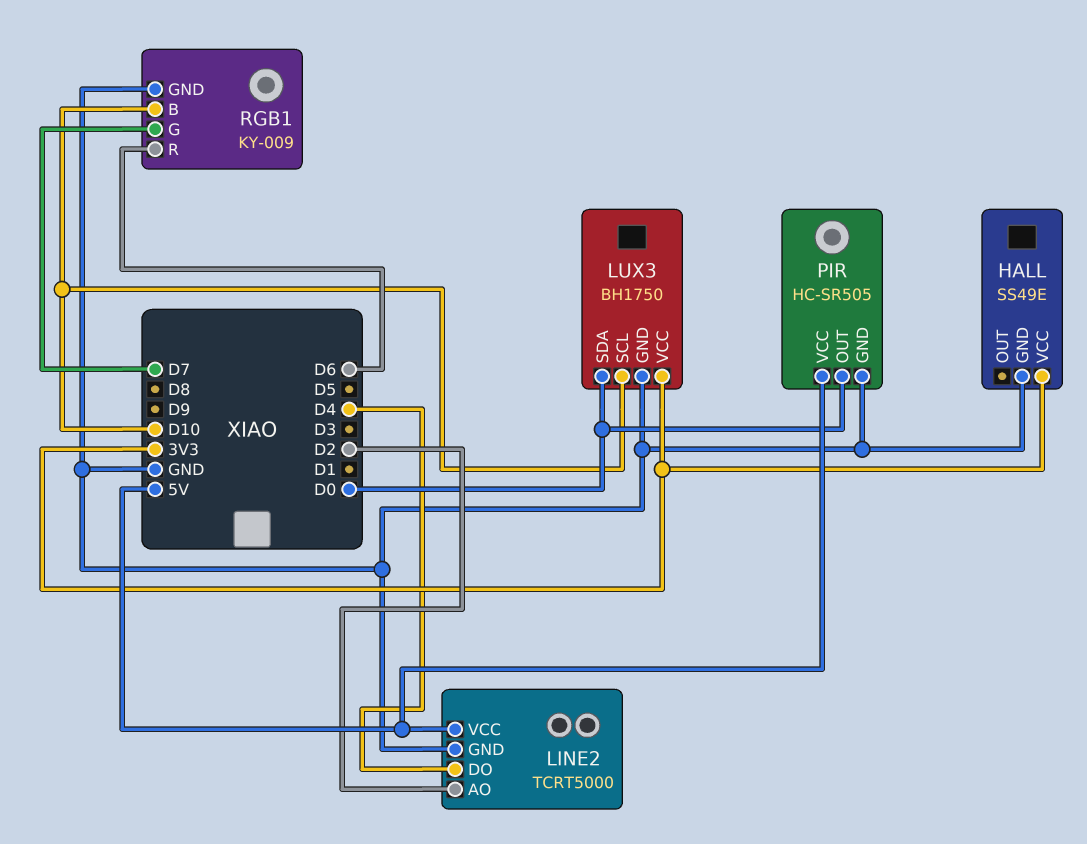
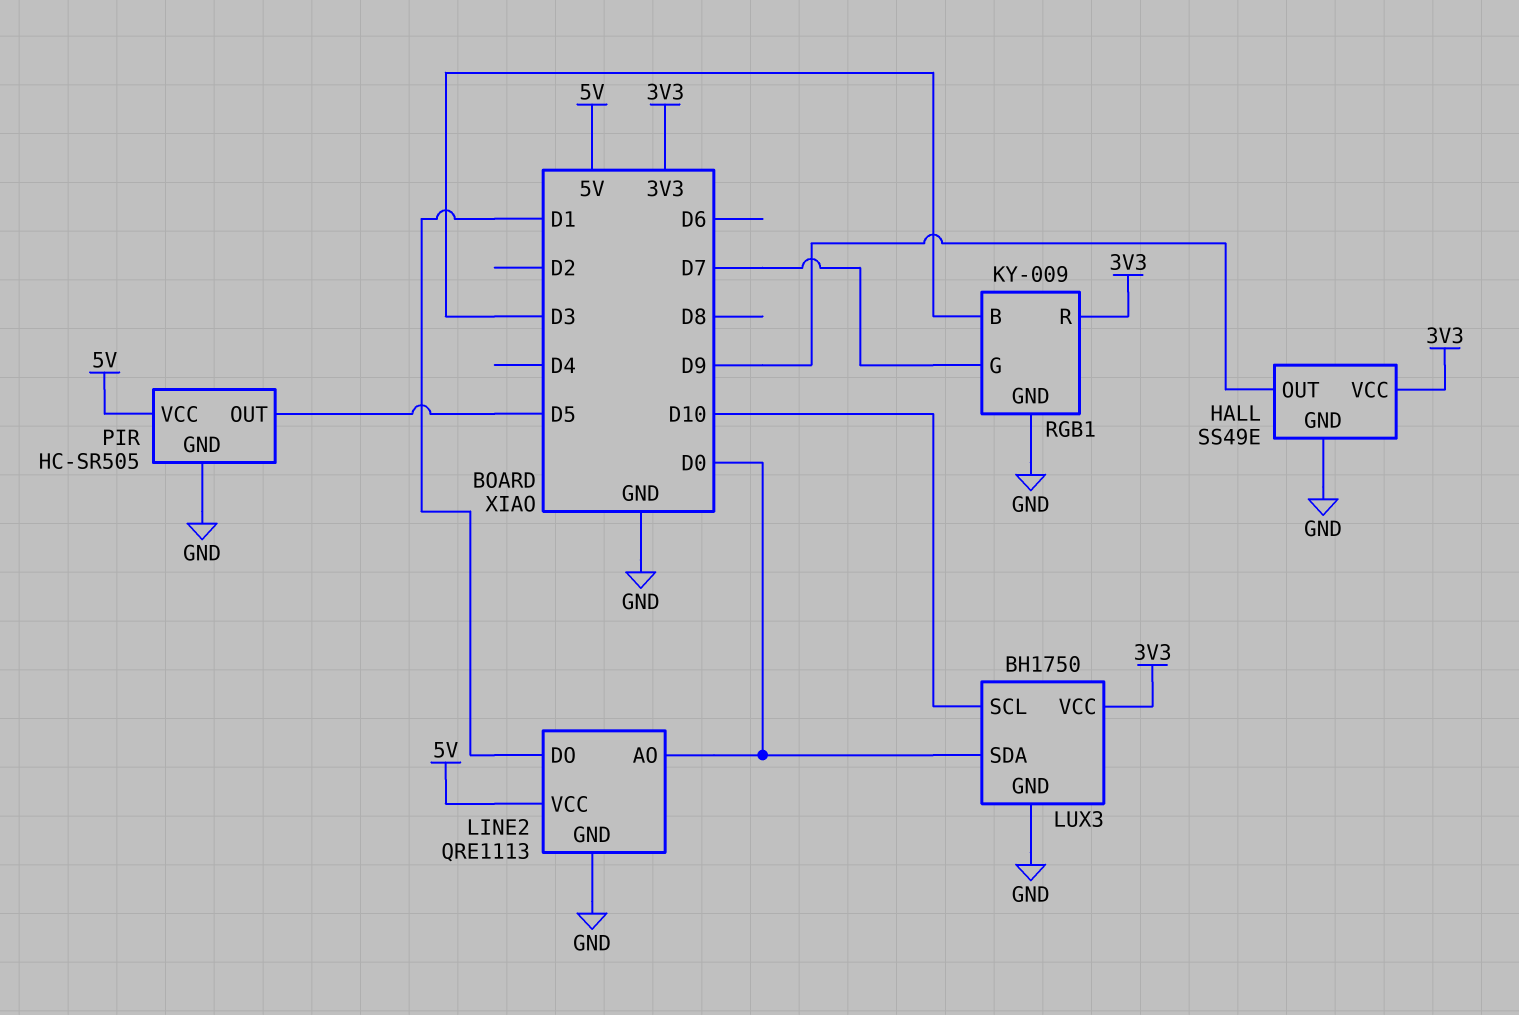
HALL pin OUT: none -> D9
LINE2: TCRT5000 -> QRE1113
LINE2 pin AO: D2 -> D0
LINE2 pin DO: D4 -> D1
PIR pin OUT: D0 -> D5
RGB1 pin B: D10 -> D3
RGB1 pin R: D6 -> 3V3

